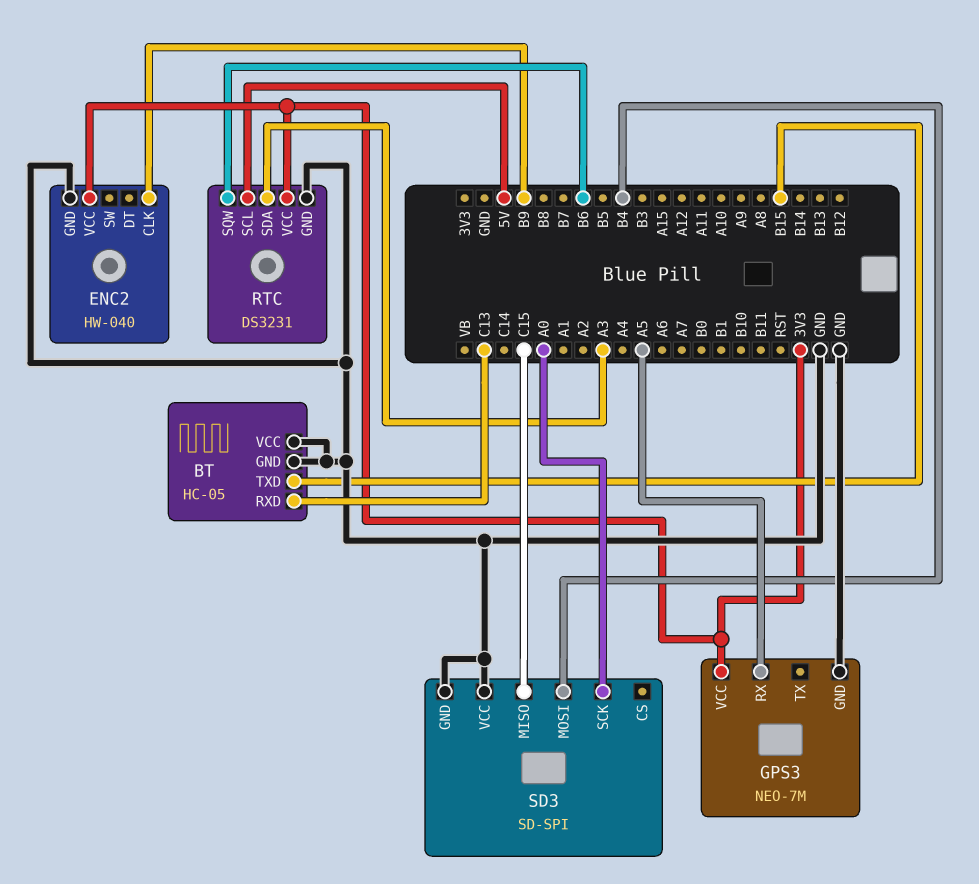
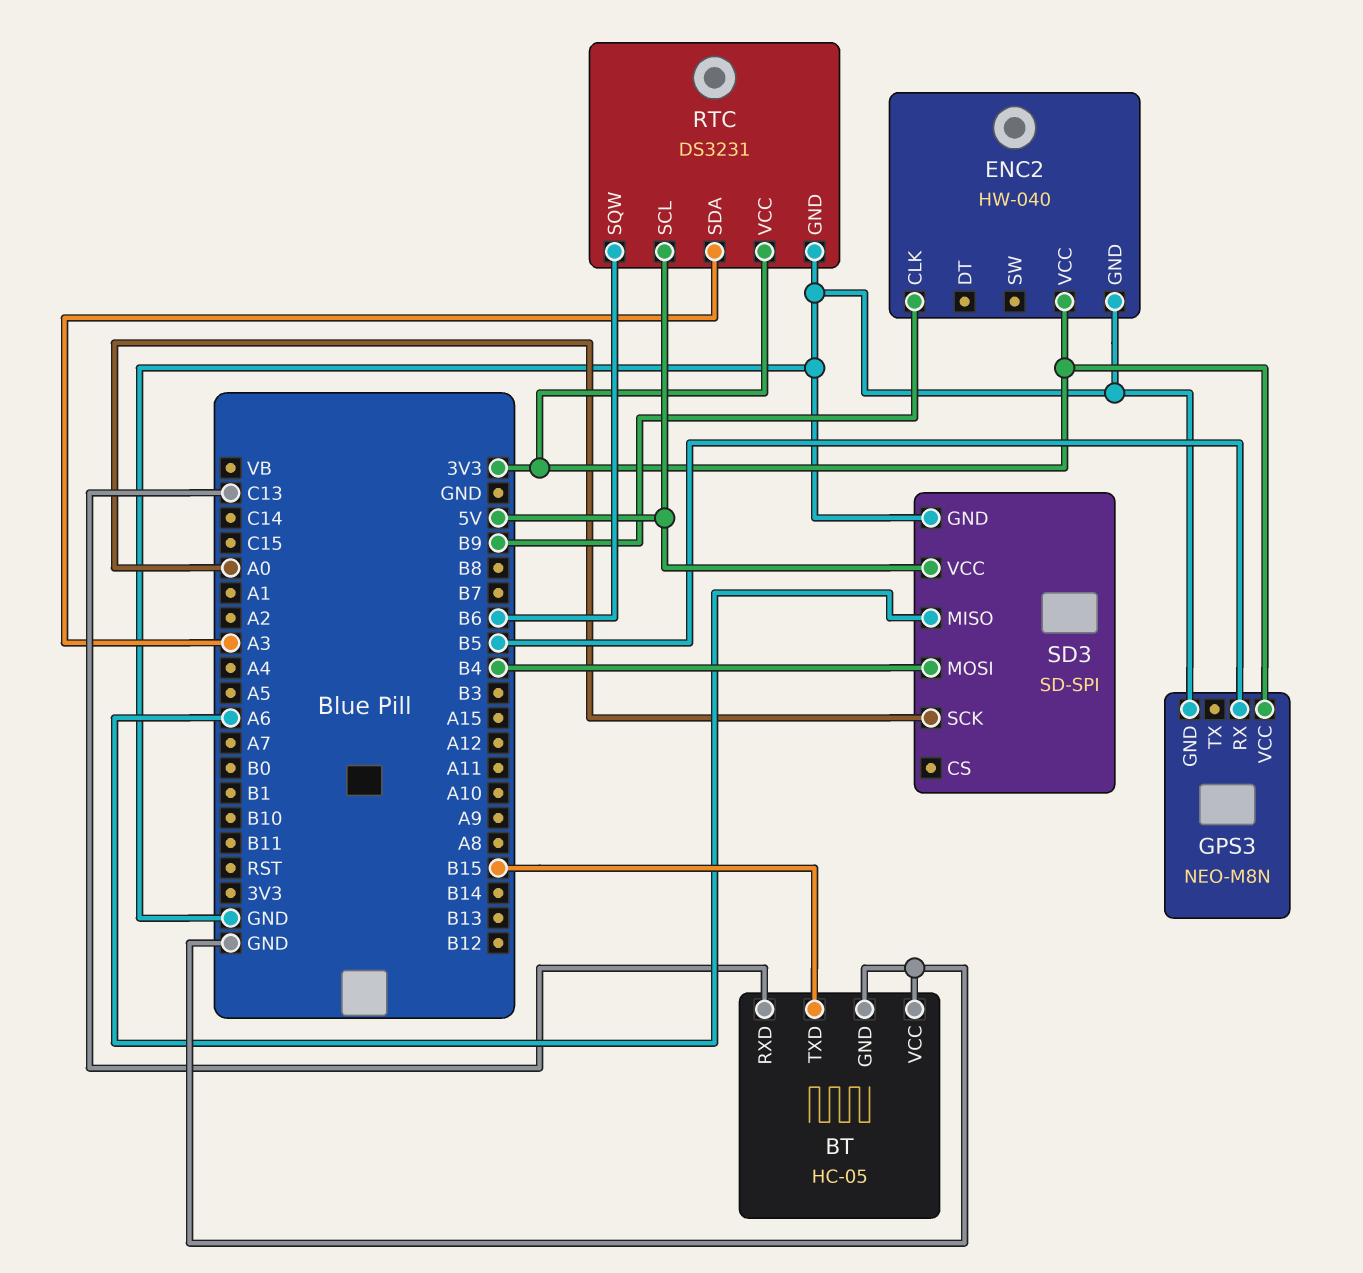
GPS3: NEO-7M -> NEO-M8N
GPS3 pin RX: A5 -> B5
SD3 pin MISO: C15 -> A6
SD3 pin VCC: GND -> 5V

